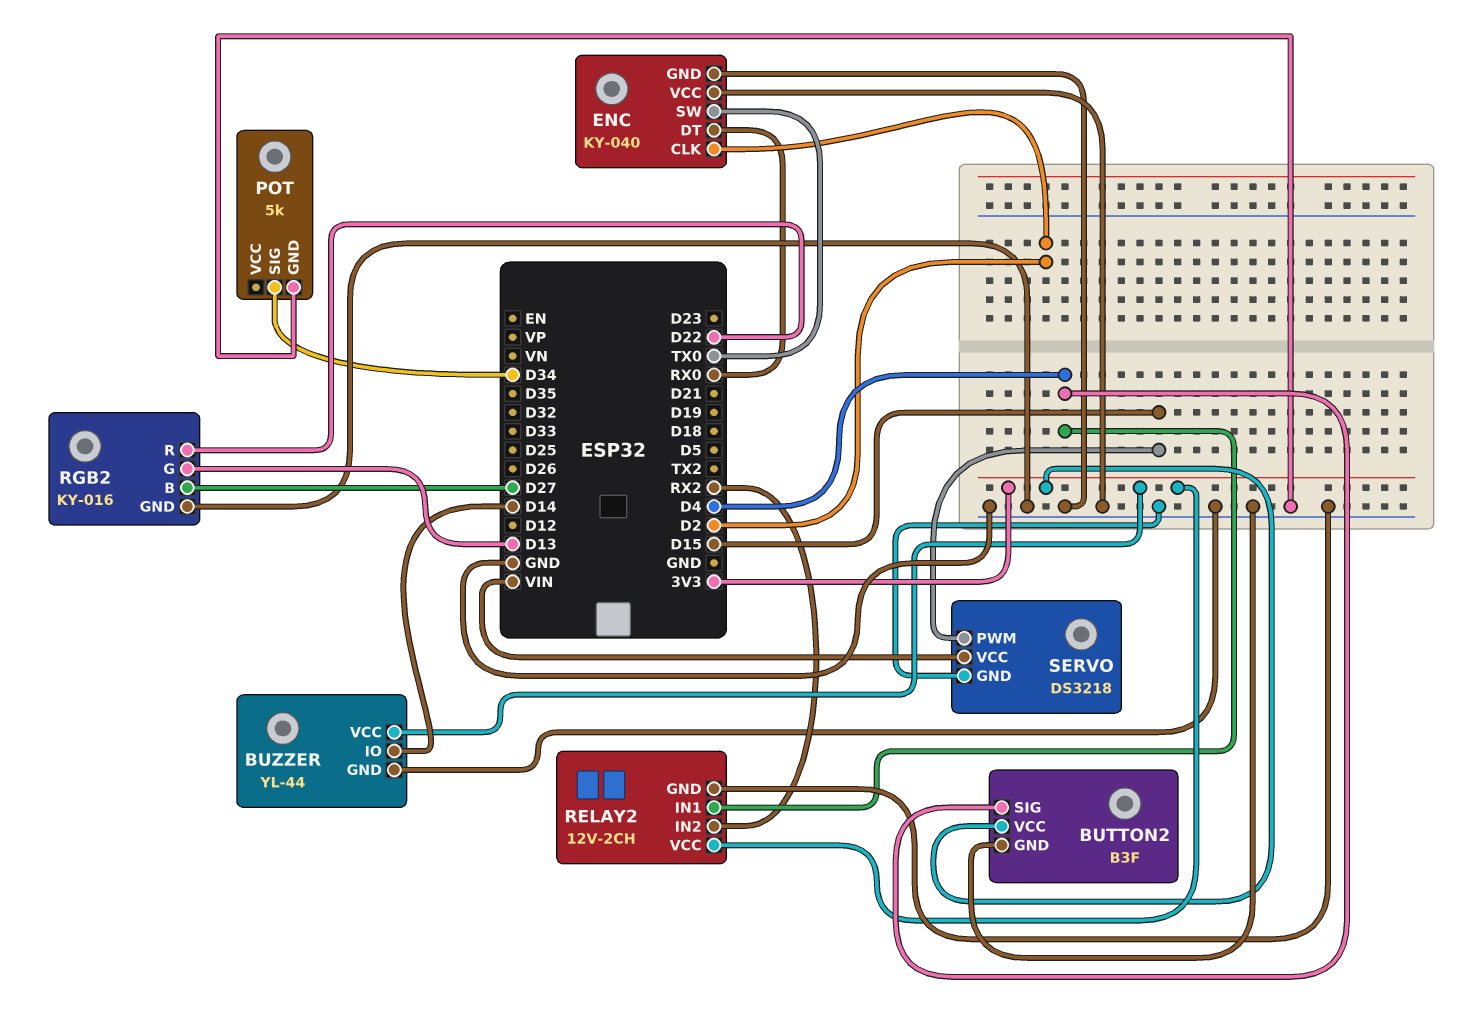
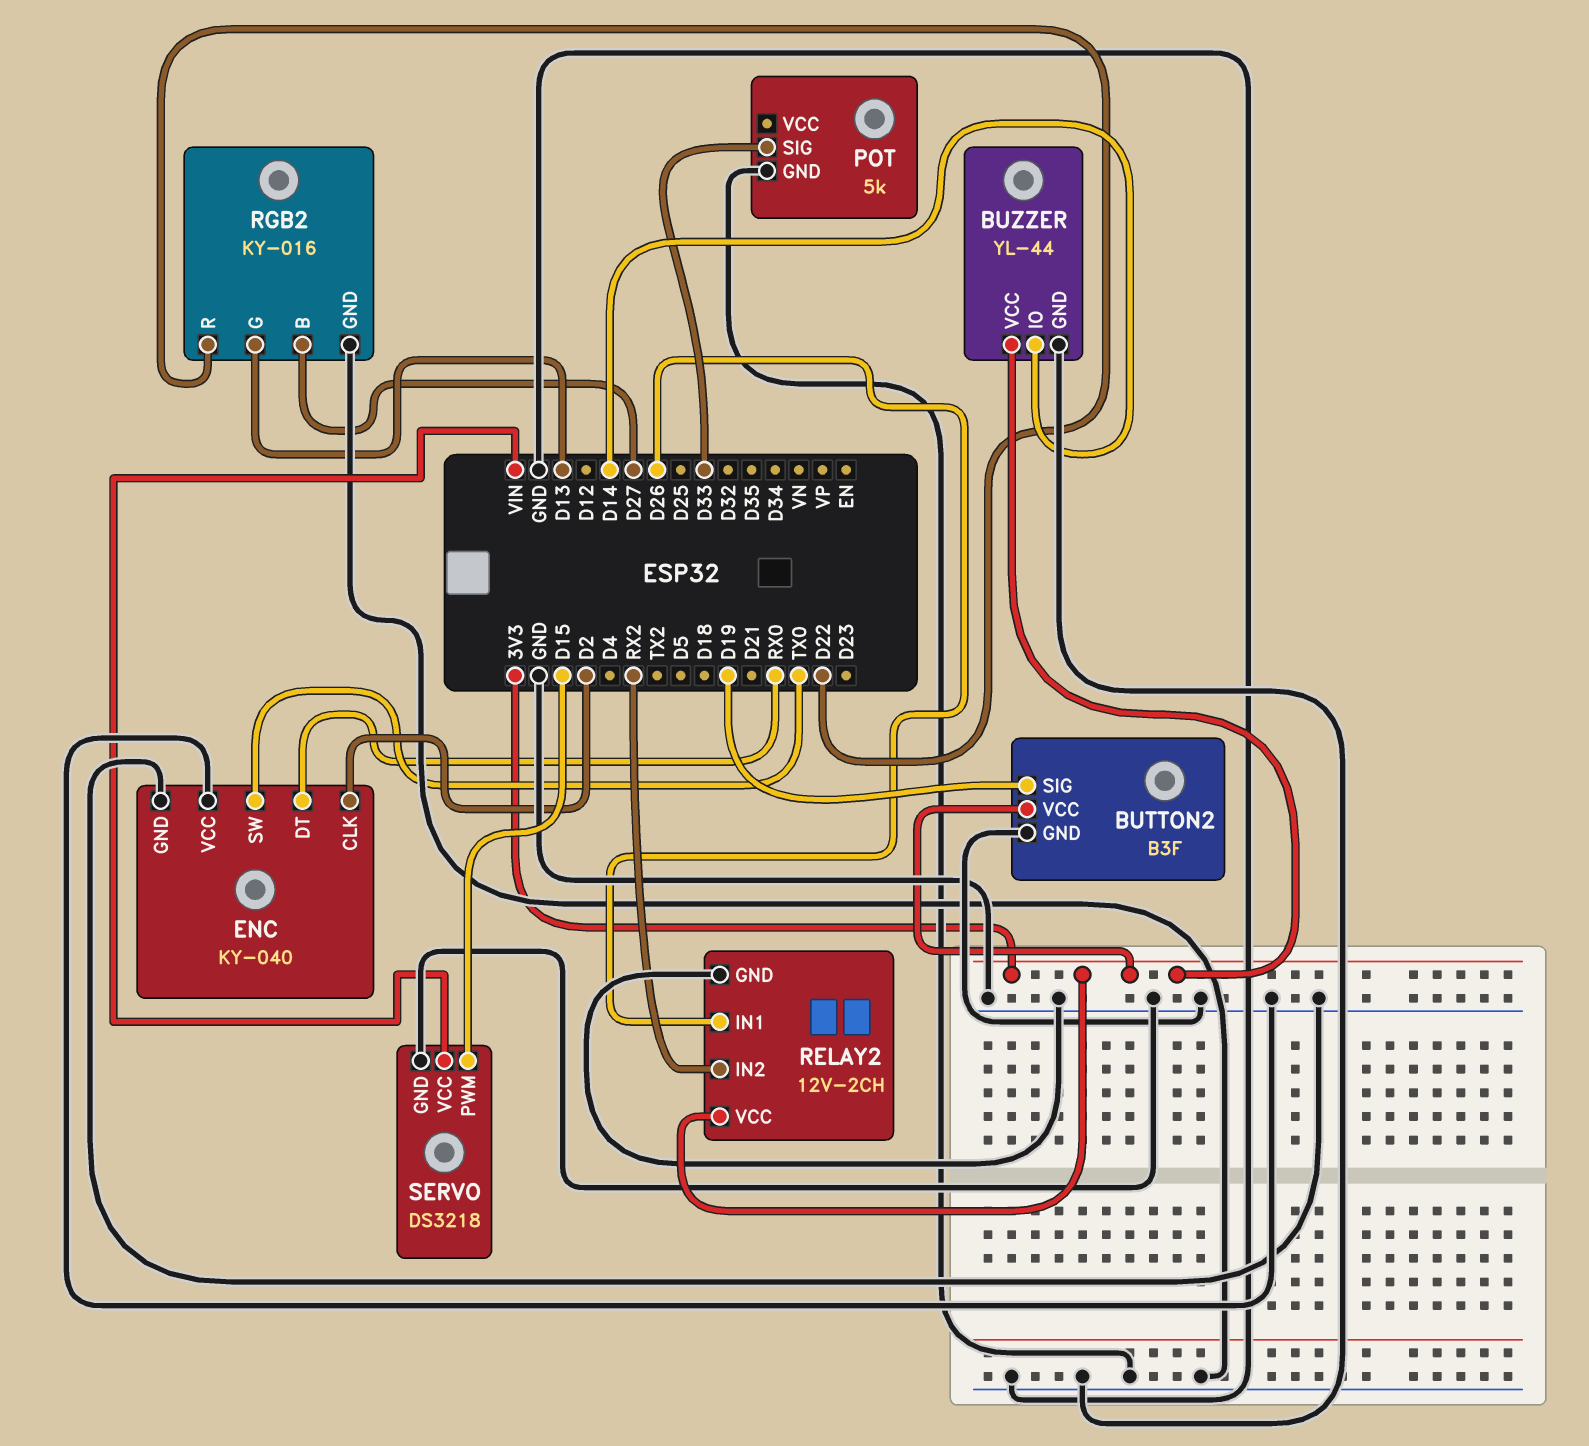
BUTTON2 pin SIG: D4 -> D19
POT pin SIG: D34 -> D33
RELAY2 pin IN1: D4 -> D26

